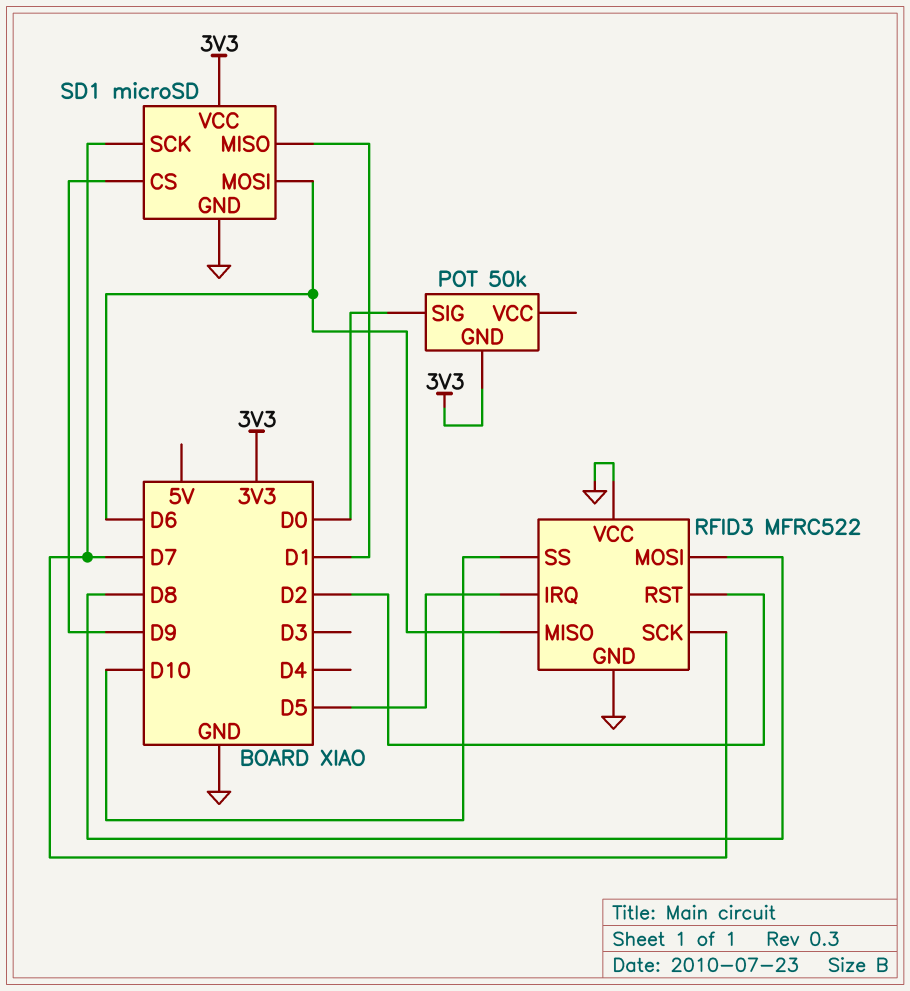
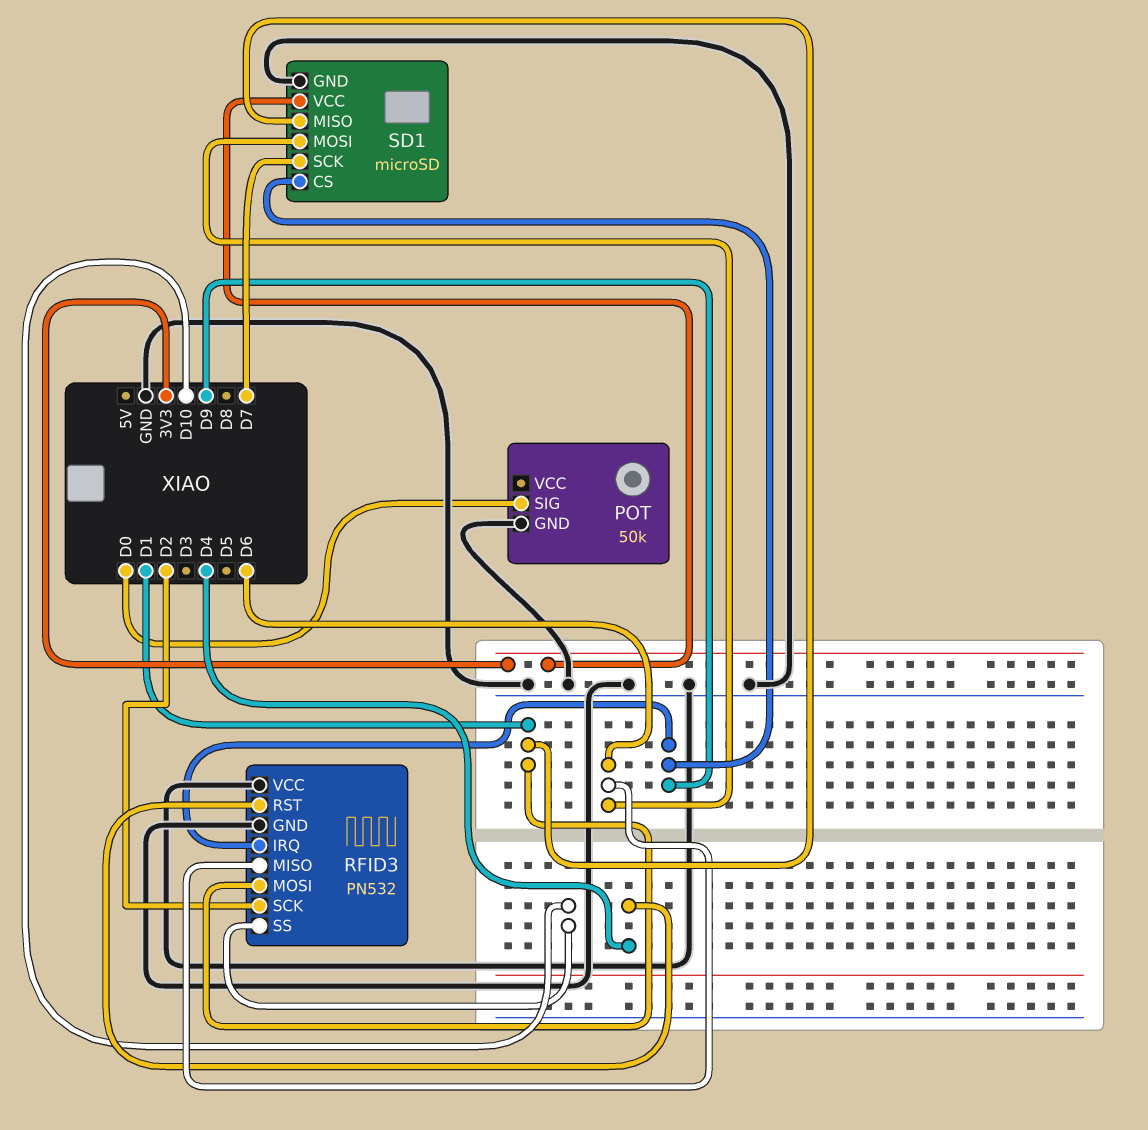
POT pin GND: 3V3 -> GND
RFID3: MFRC522 -> PN532
RFID3 pin IRQ: D5 -> D9
RFID3 pin MOSI: D8 -> D1
RFID3 pin RST: D2 -> D4
RFID3 pin SCK: D7 -> D2

